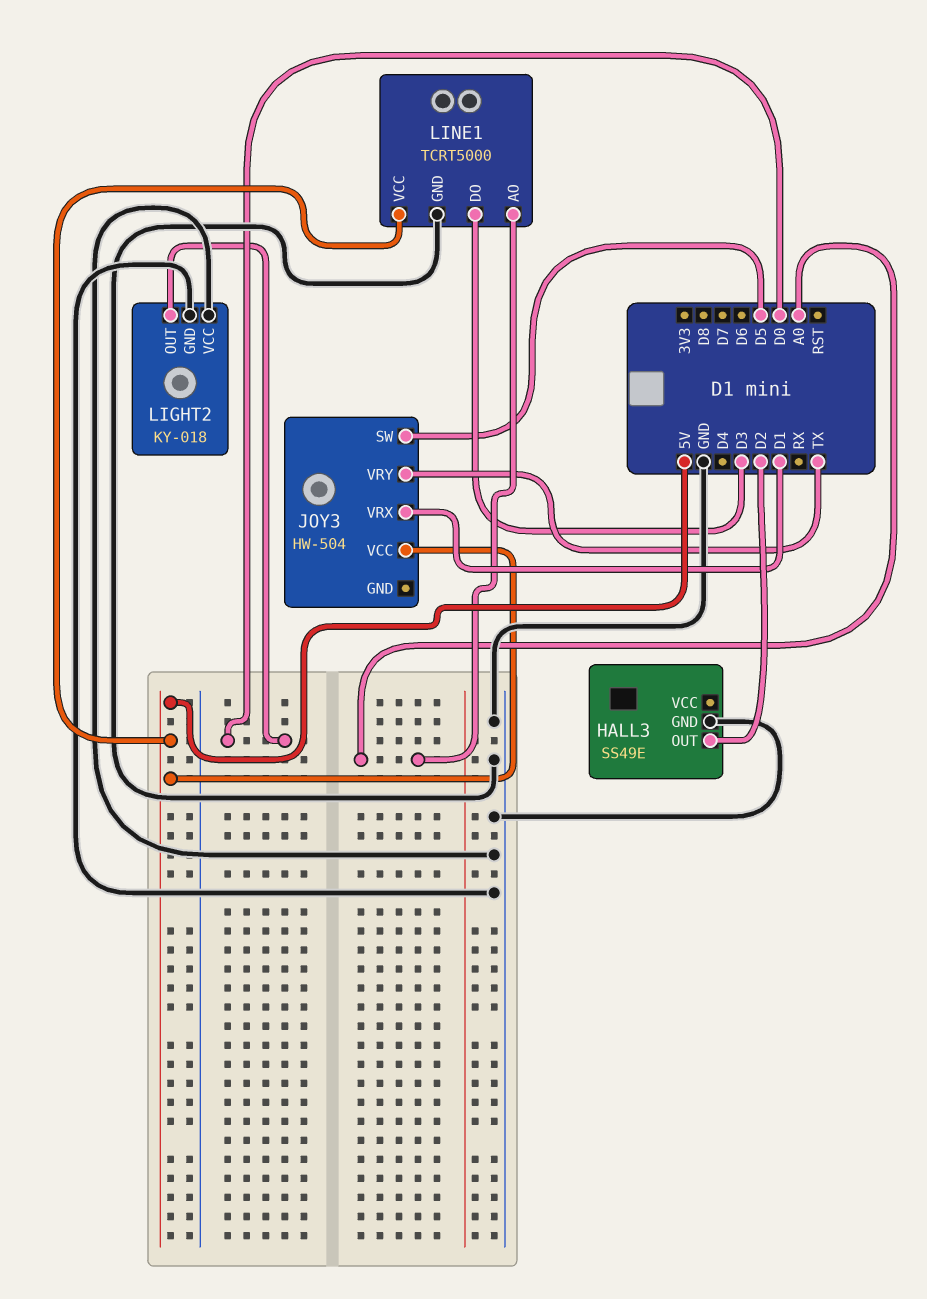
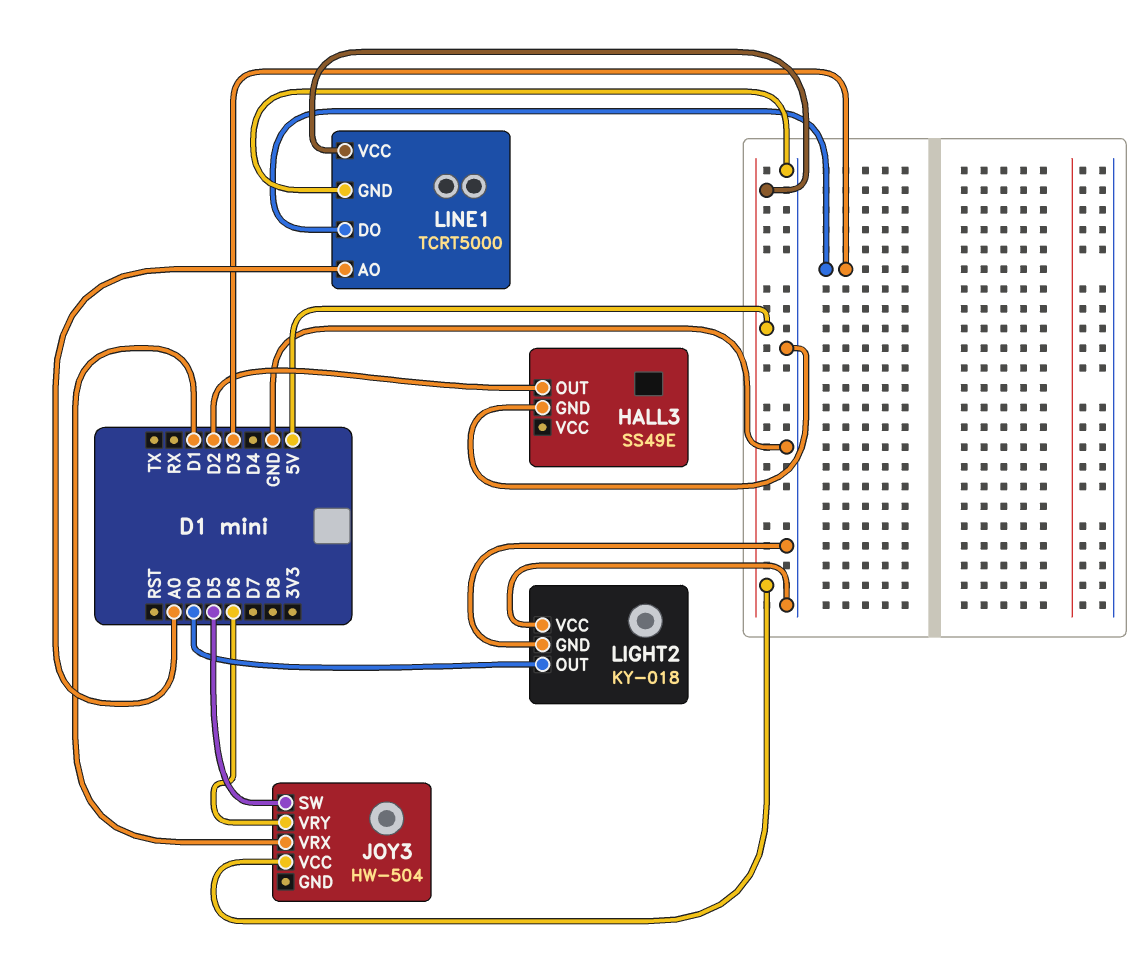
JOY3 pin VRY: TX -> D6

